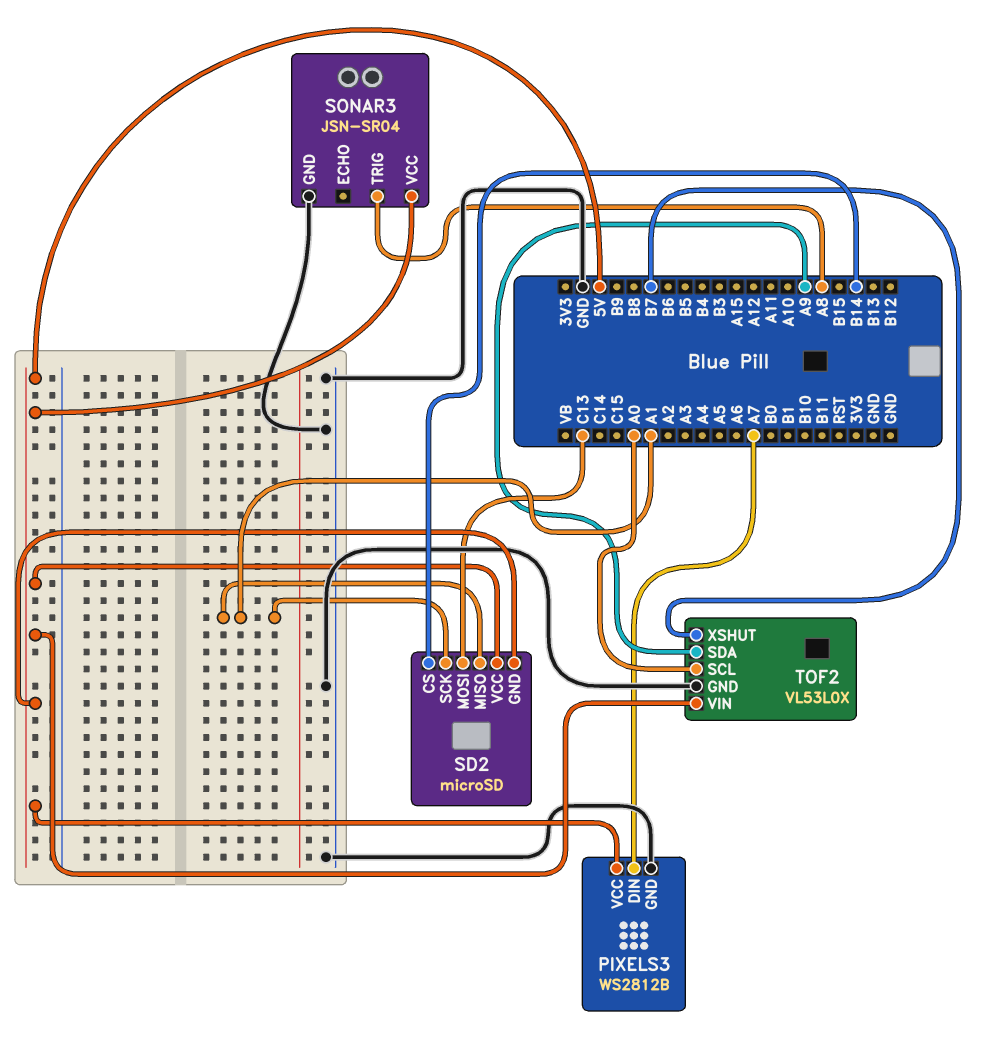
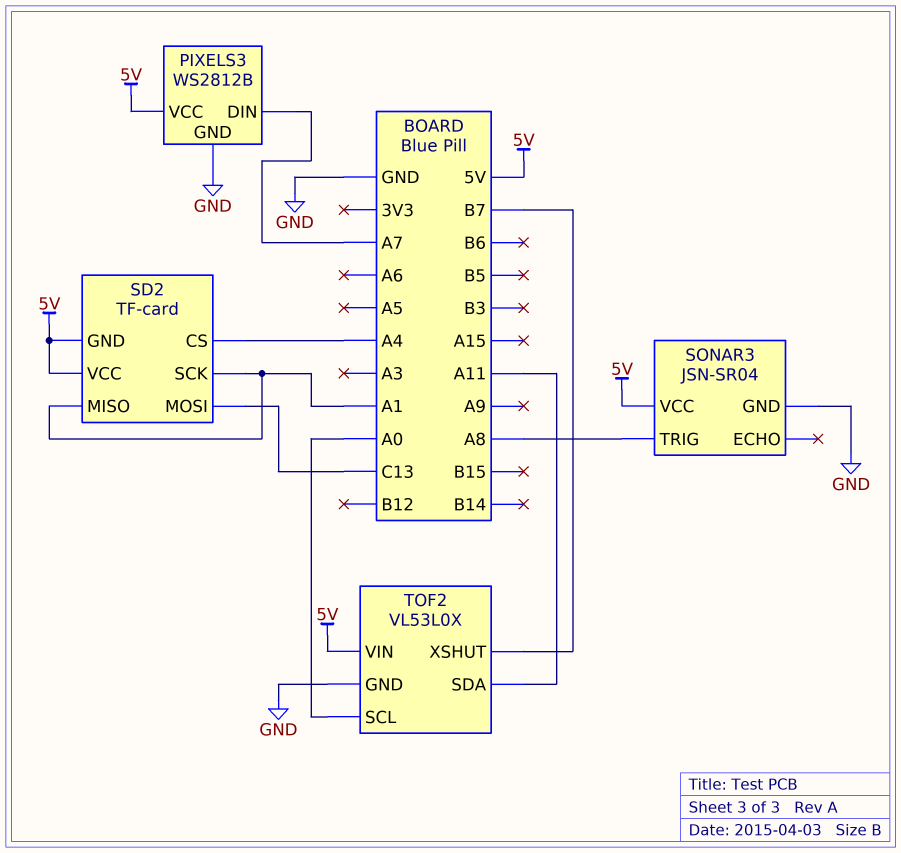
SD2: microSD -> TF-card
SD2 pin CS: B14 -> A4
TOF2 pin SDA: A9 -> A11

